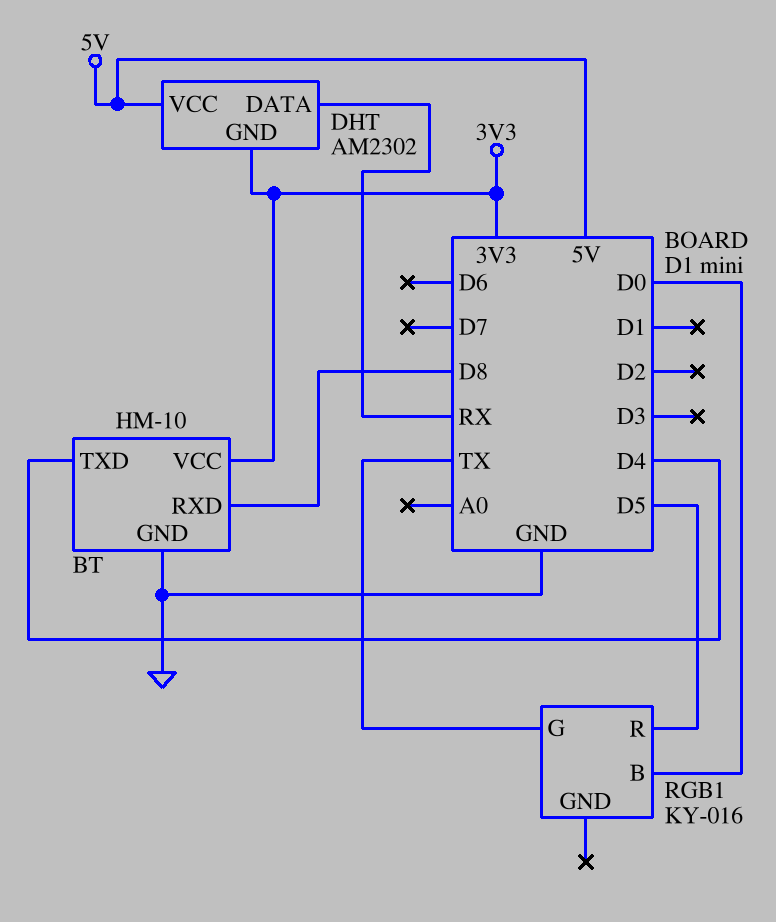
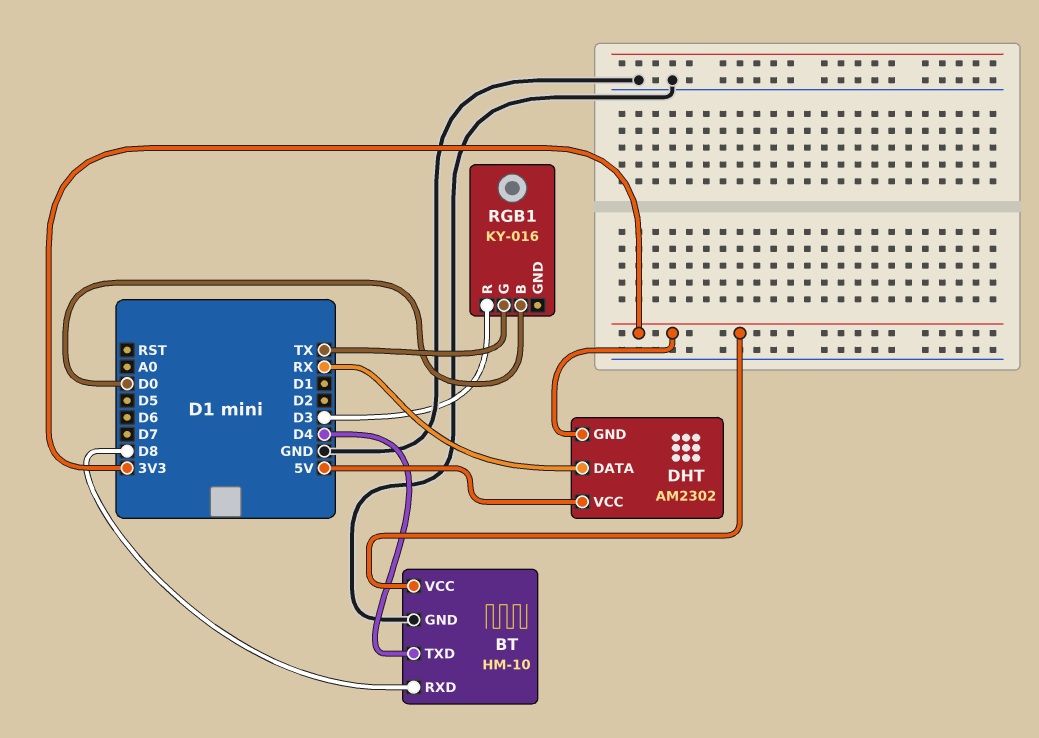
RGB1 pin R: D5 -> D3

